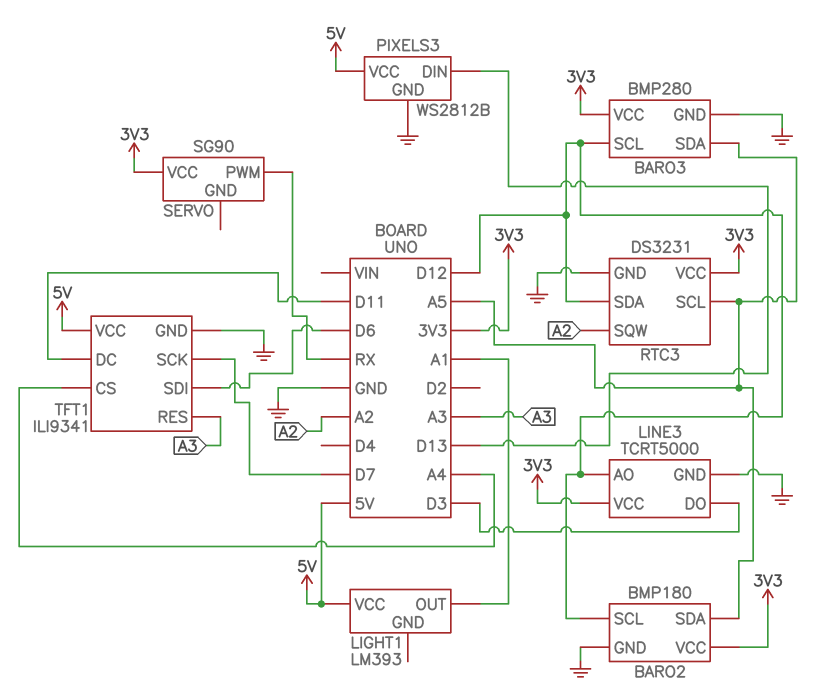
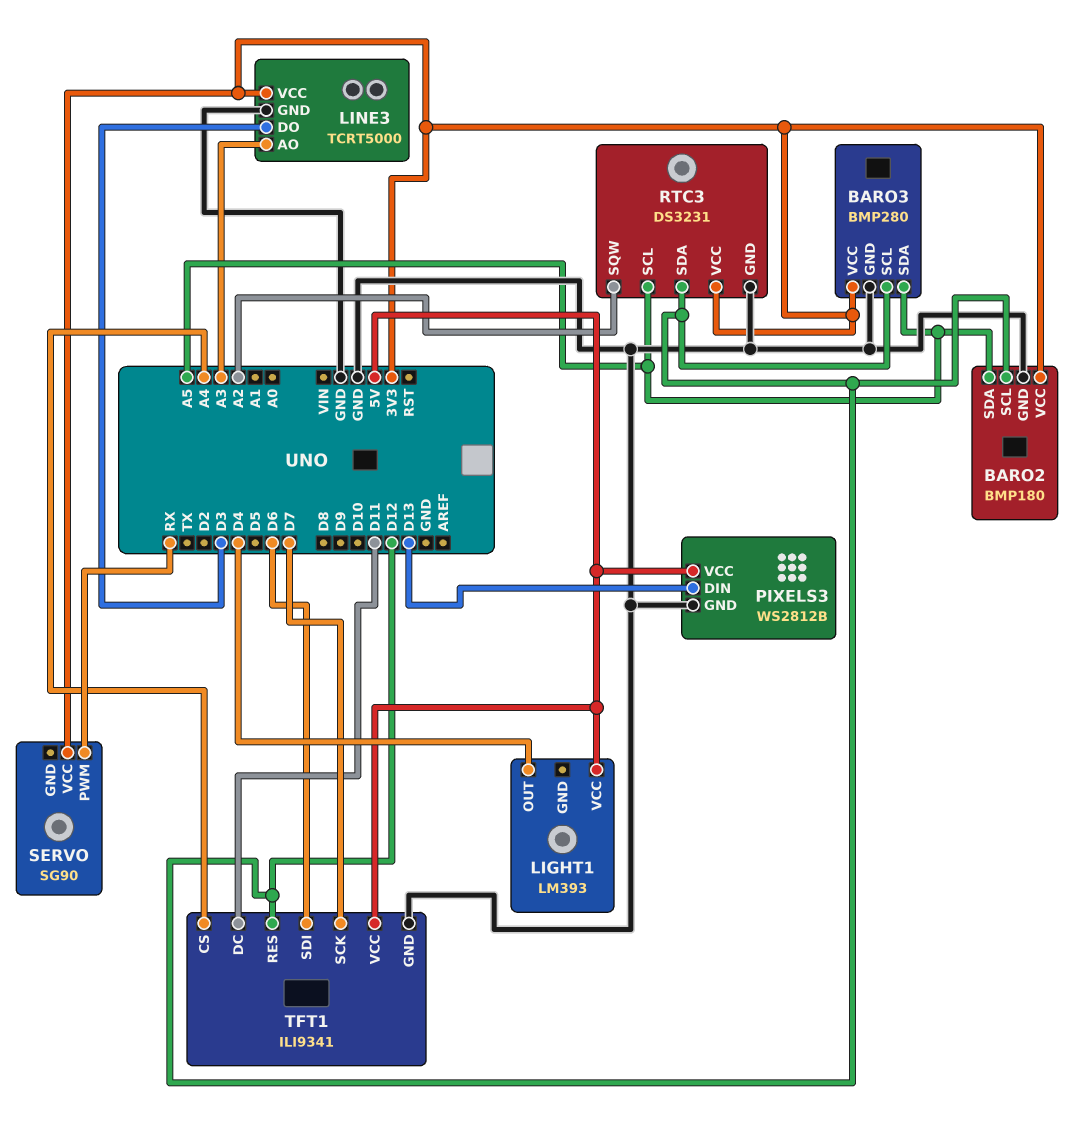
LIGHT1 pin OUT: A1 -> D4
LINE3 pin AO: D12 -> A3
TFT1 pin RES: A3 -> D12

